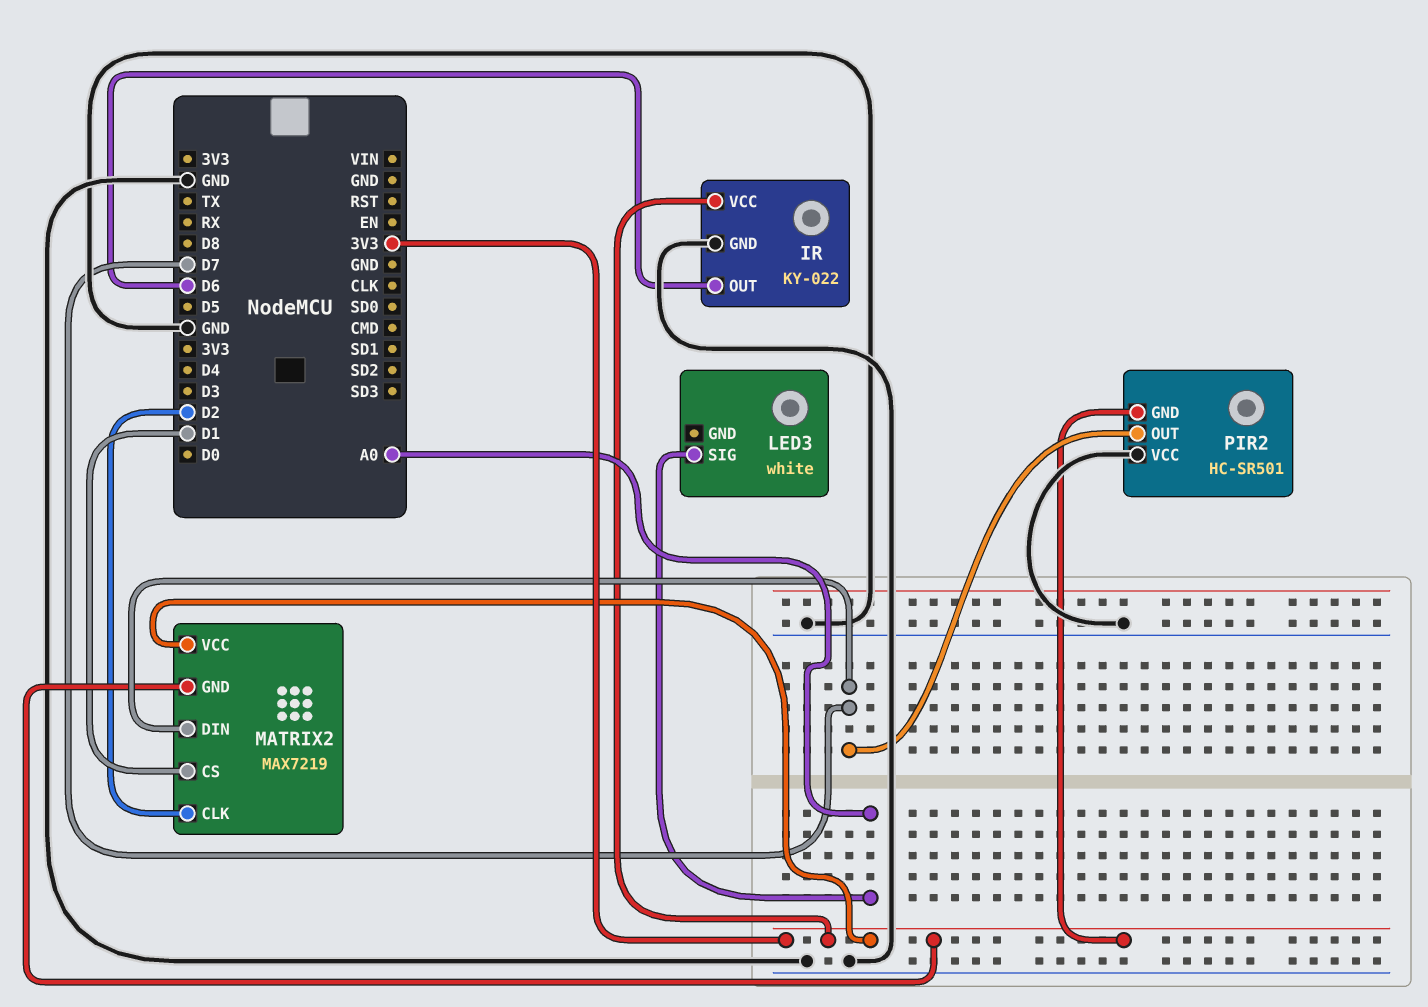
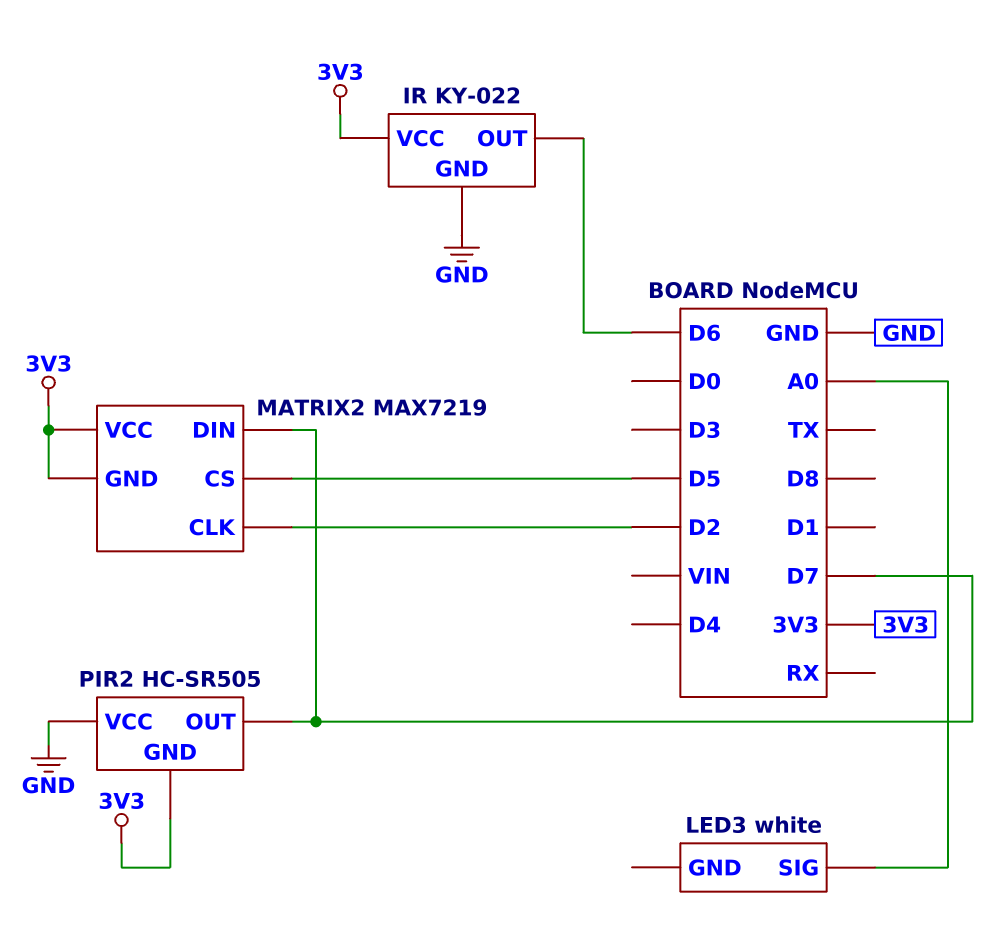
MATRIX2 pin CS: D1 -> D5
PIR2: HC-SR501 -> HC-SR505

